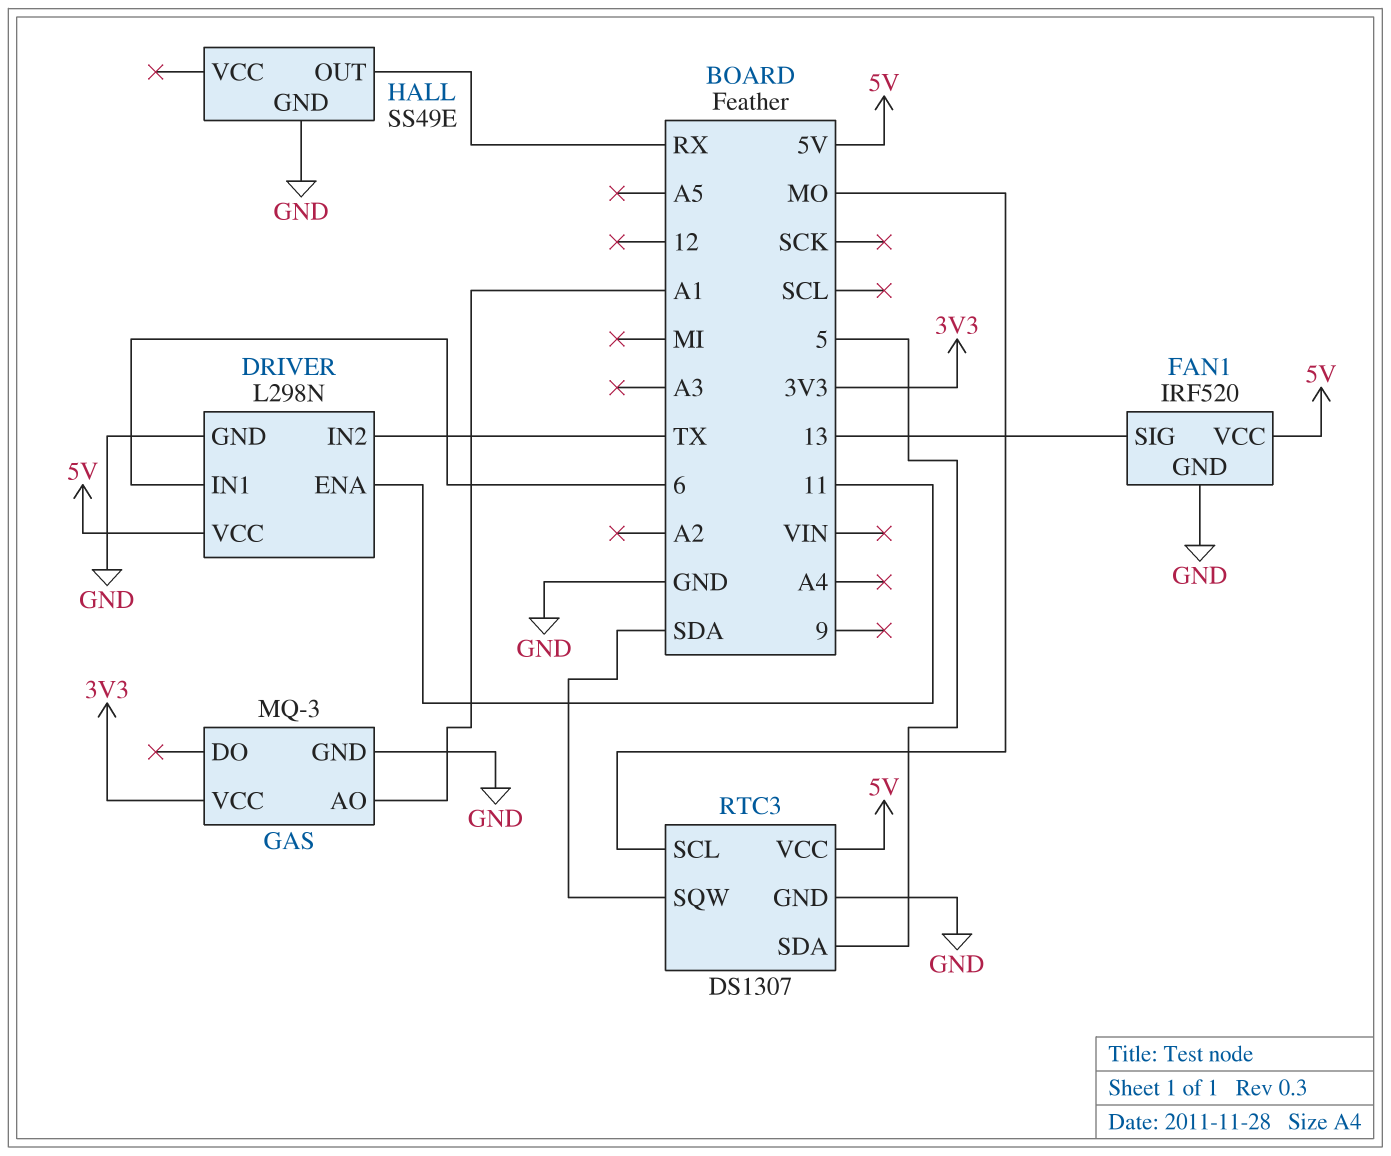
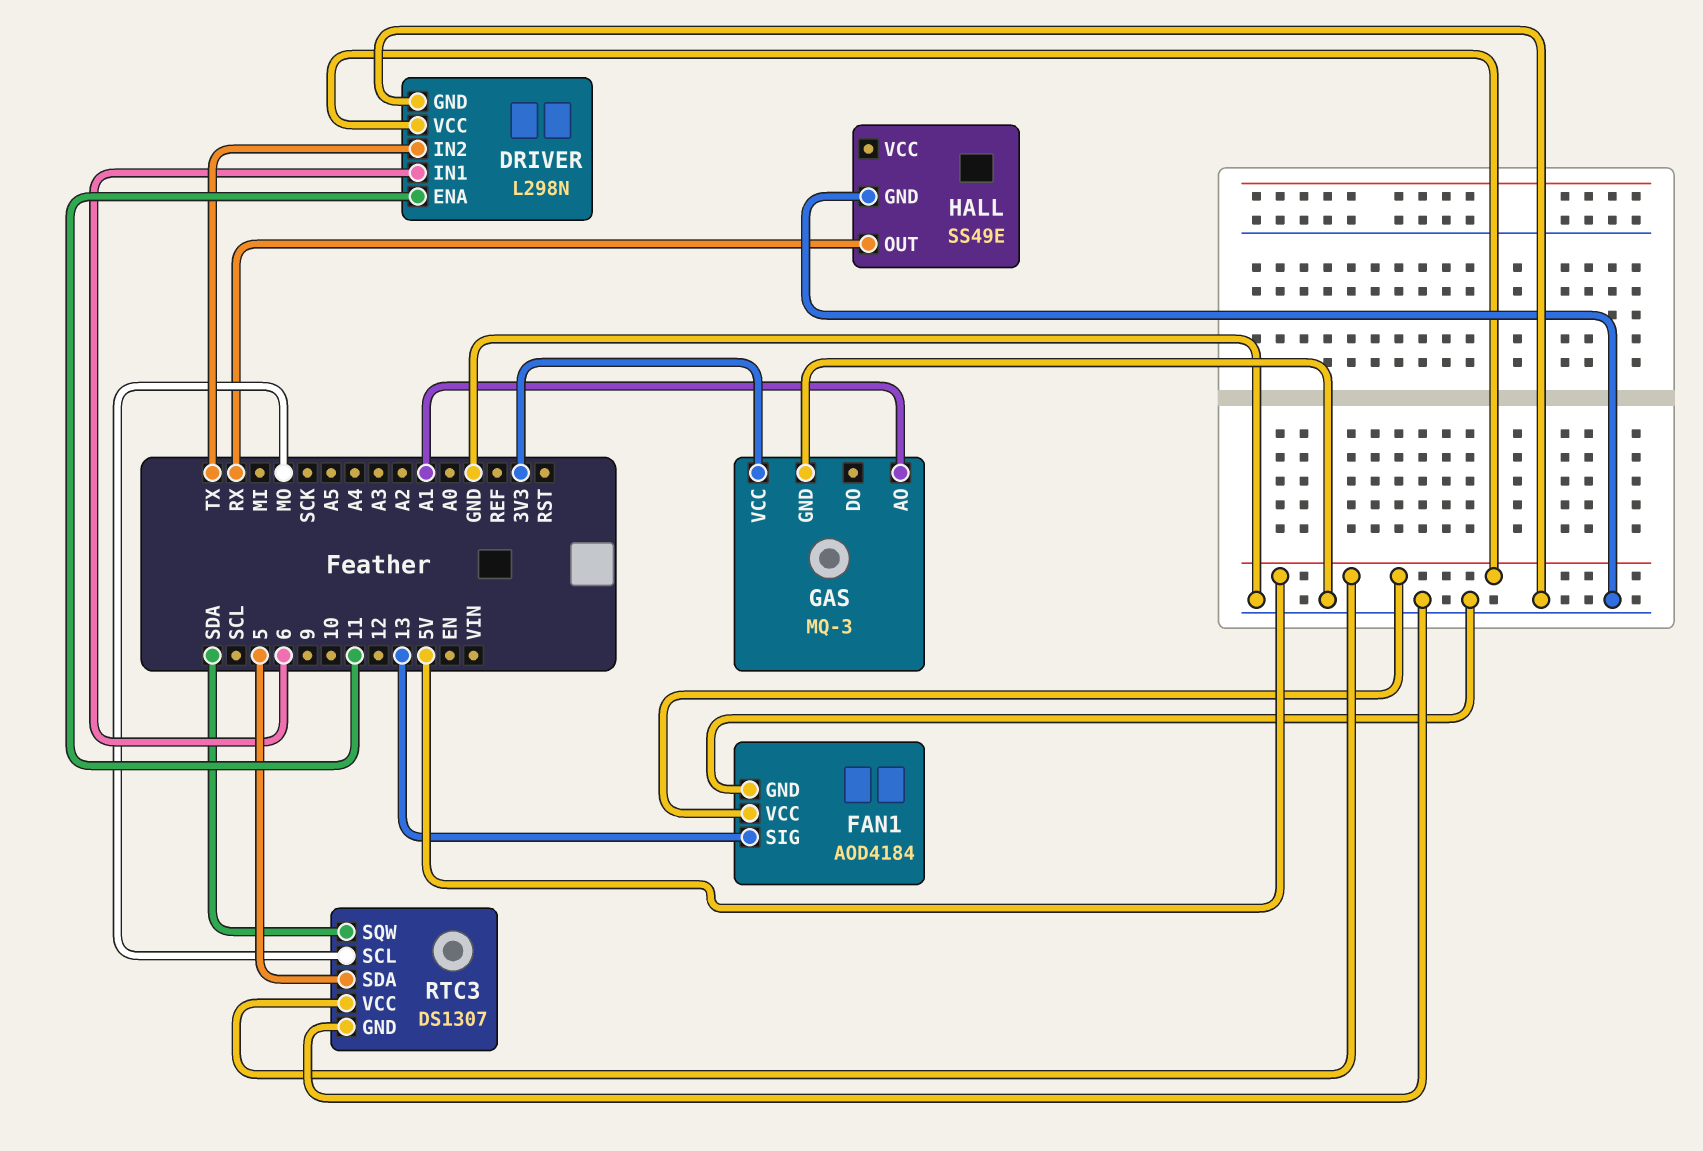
FAN1: IRF520 -> AOD4184

